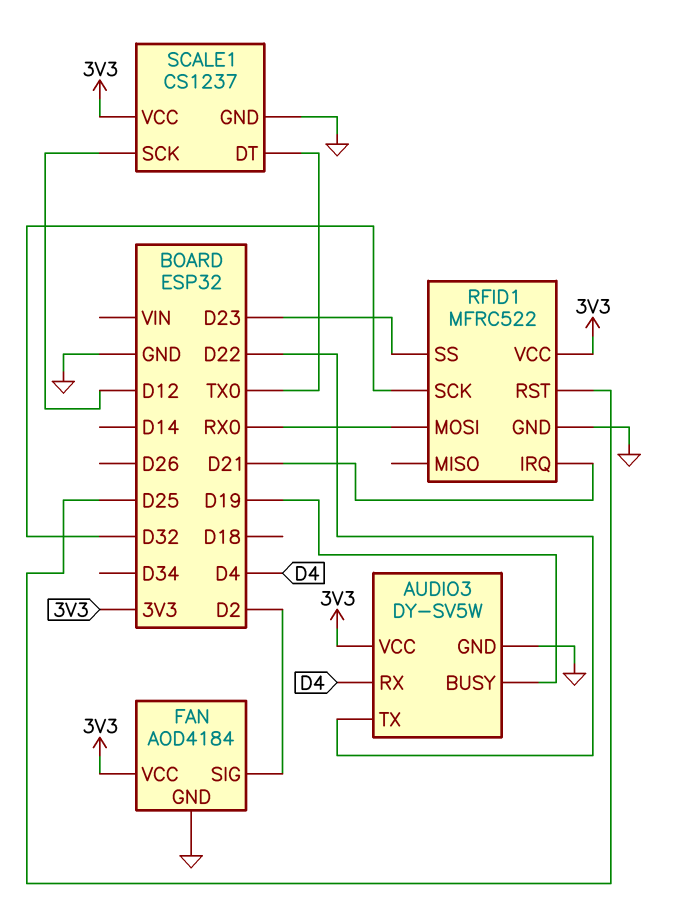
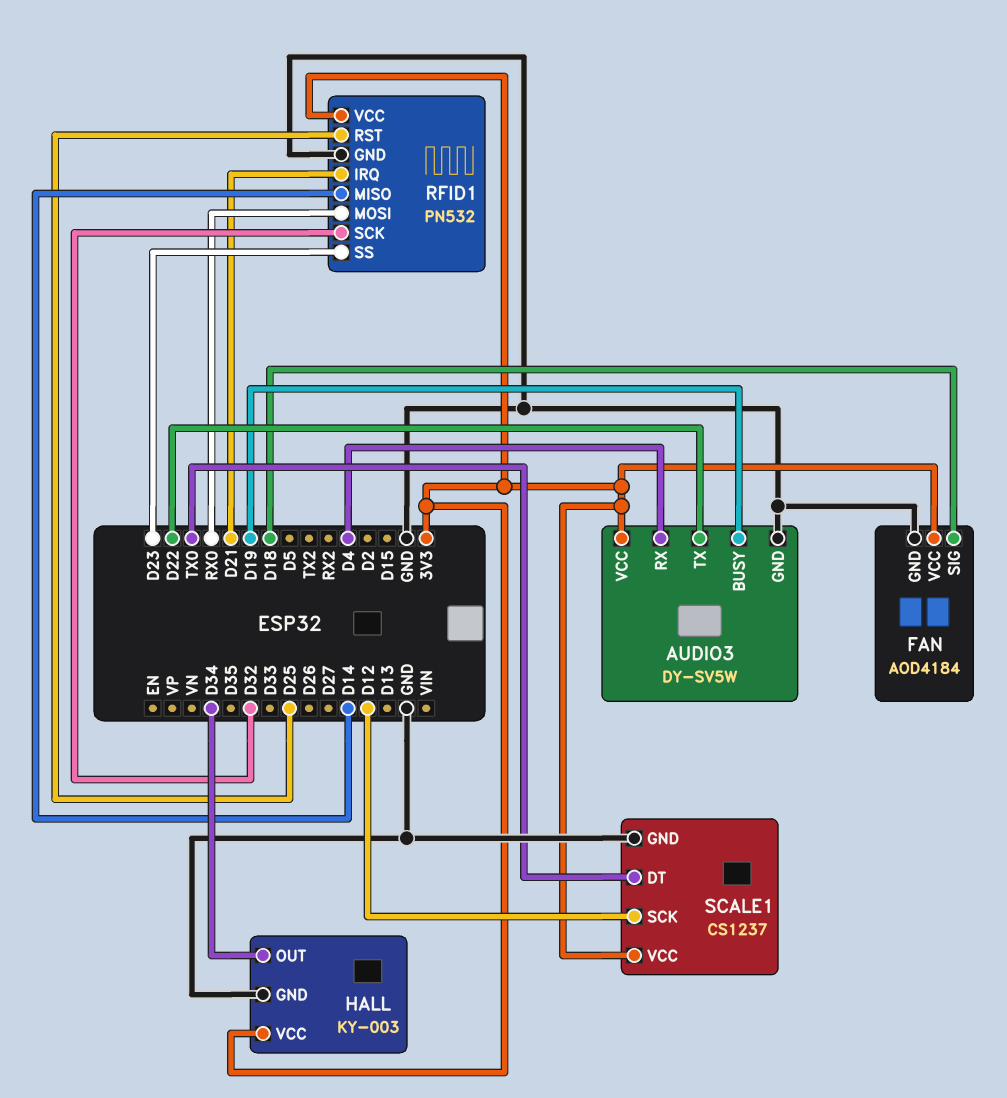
FAN pin SIG: D2 -> D18
HALL: none -> KY-003
HALL pin GND: none -> GND
HALL pin OUT: none -> D34
HALL pin VCC: none -> 3V3
RFID1: MFRC522 -> PN532
RFID1 pin MISO: none -> D14

